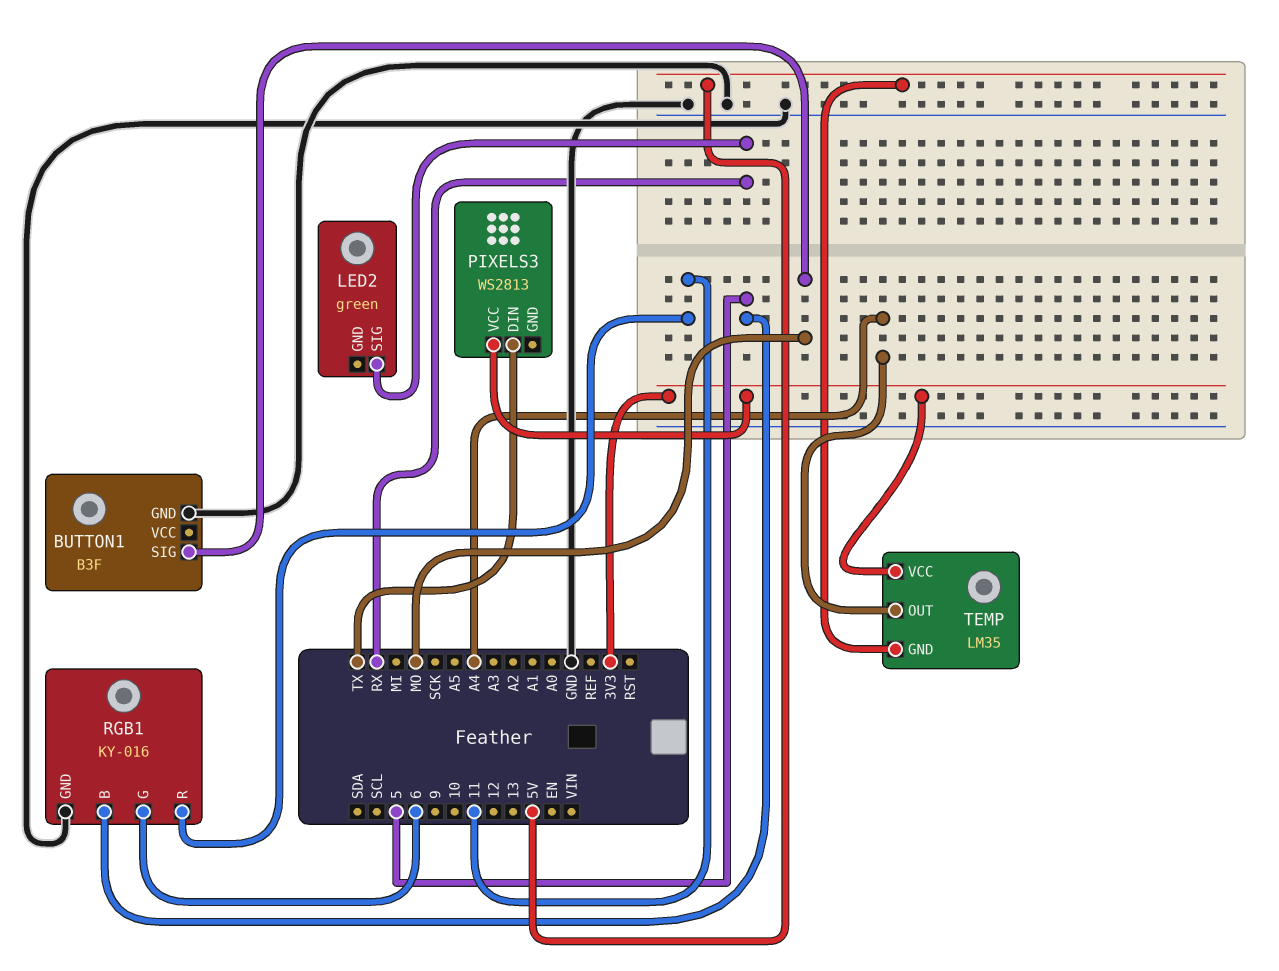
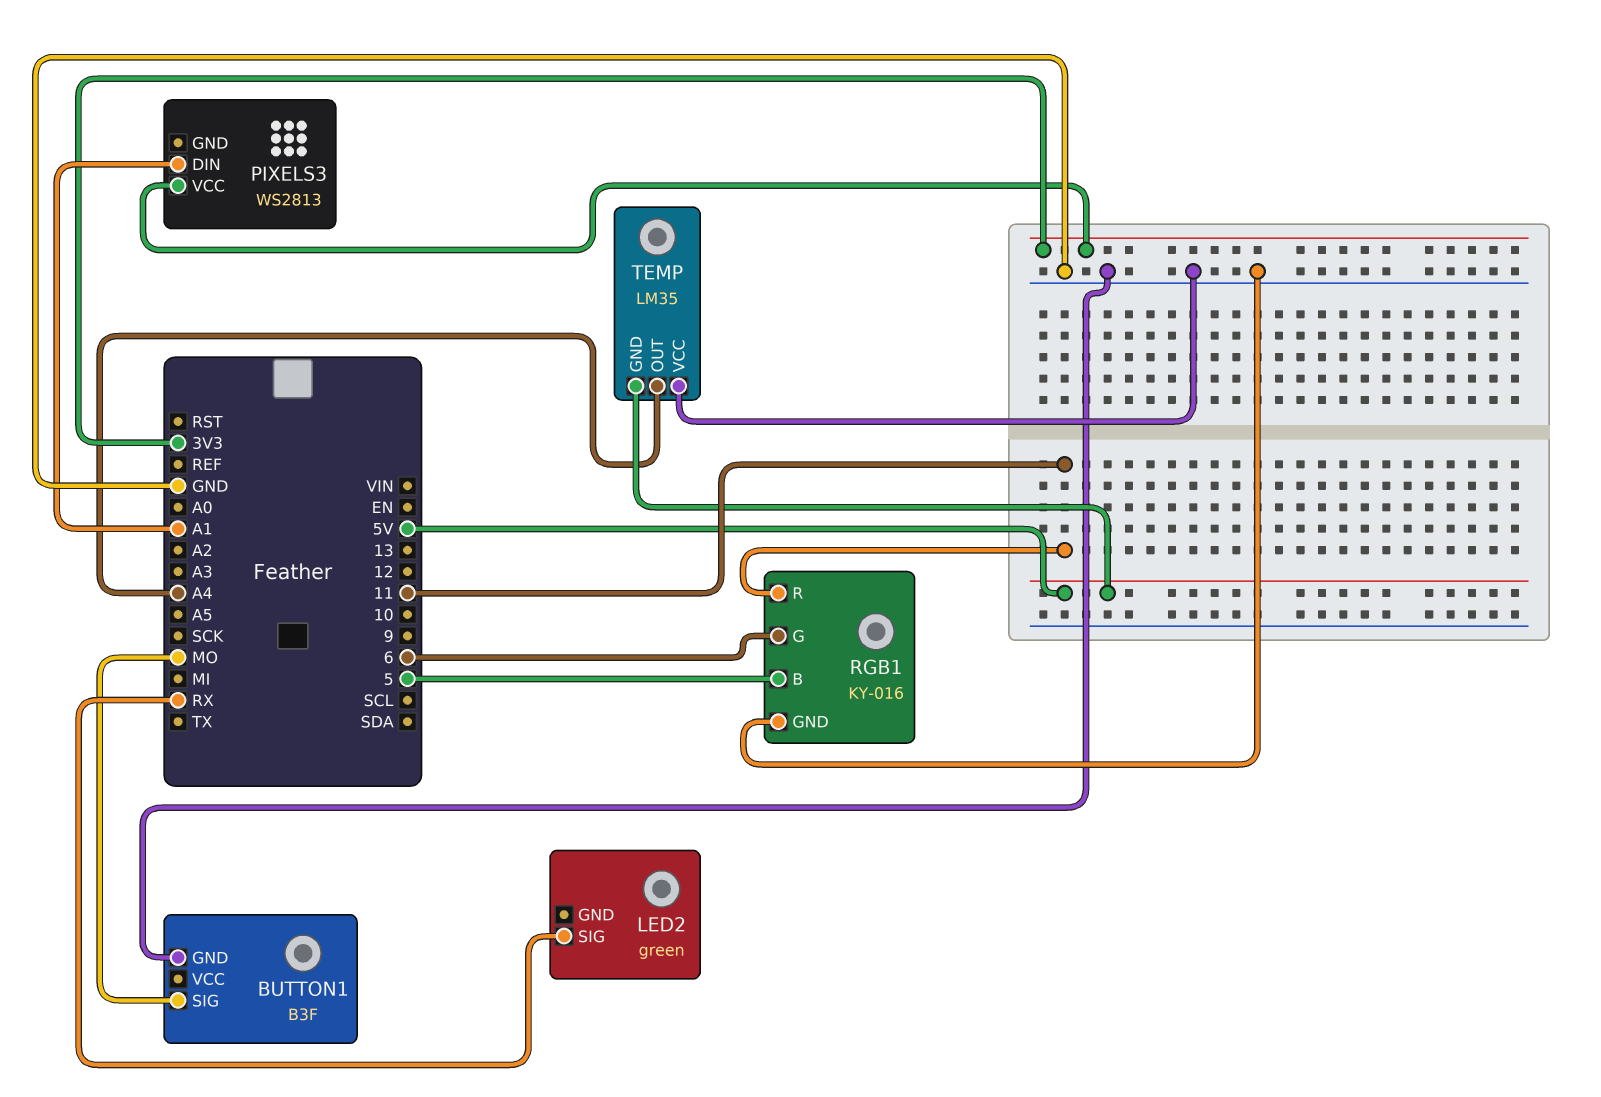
PIXELS3 pin DIN: TX -> A1
TEMP pin VCC: 3V3 -> GND

